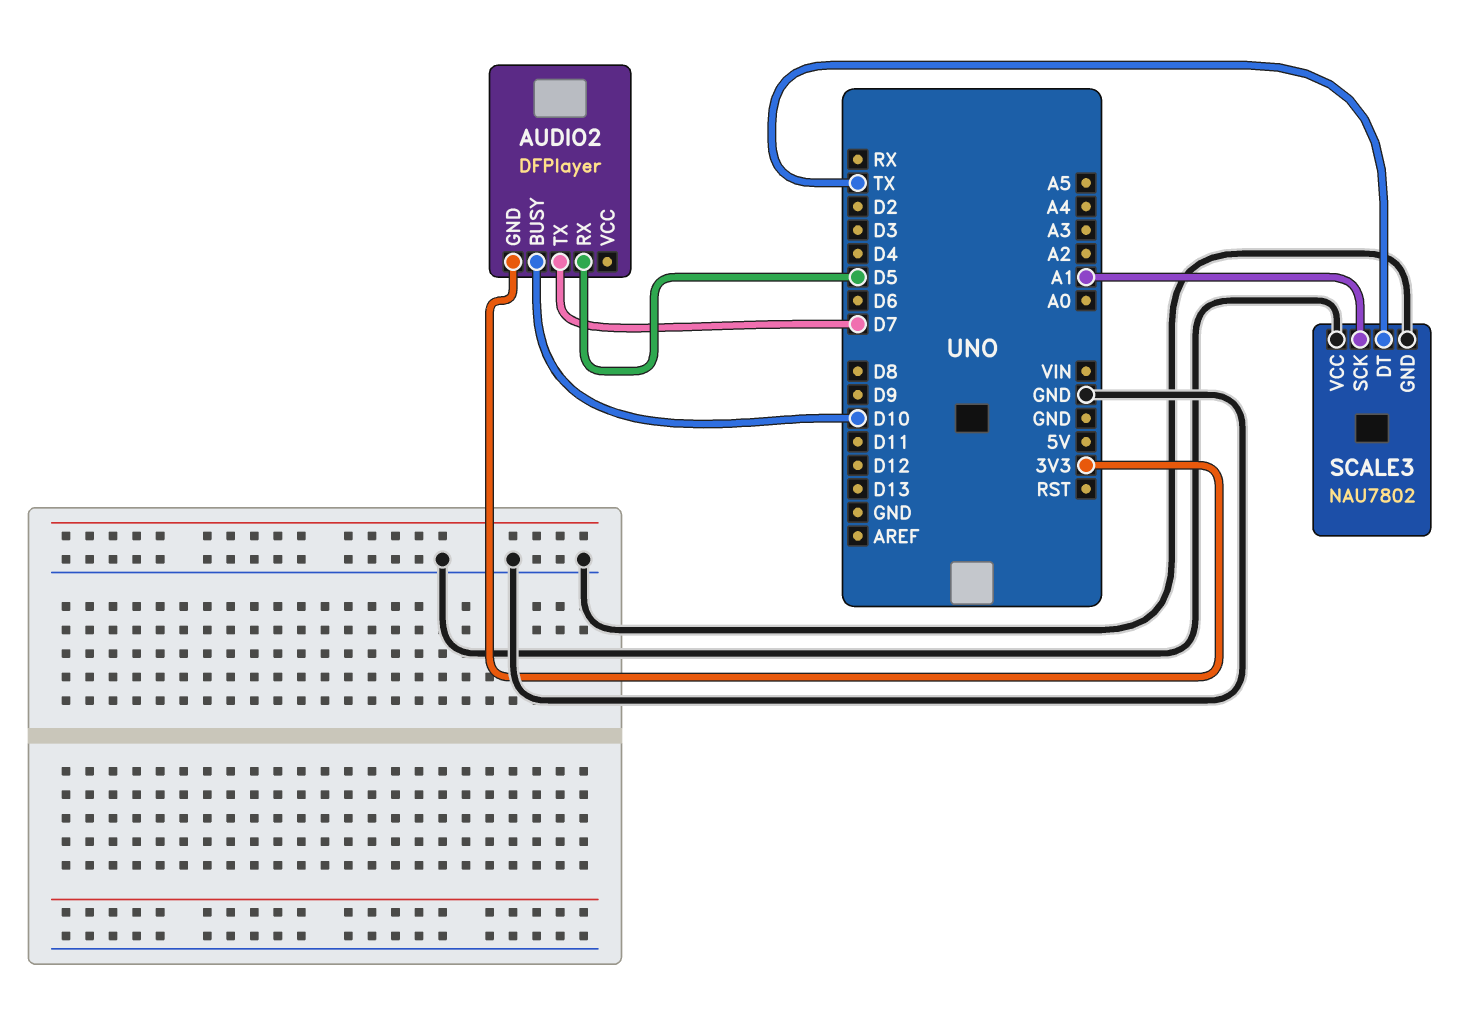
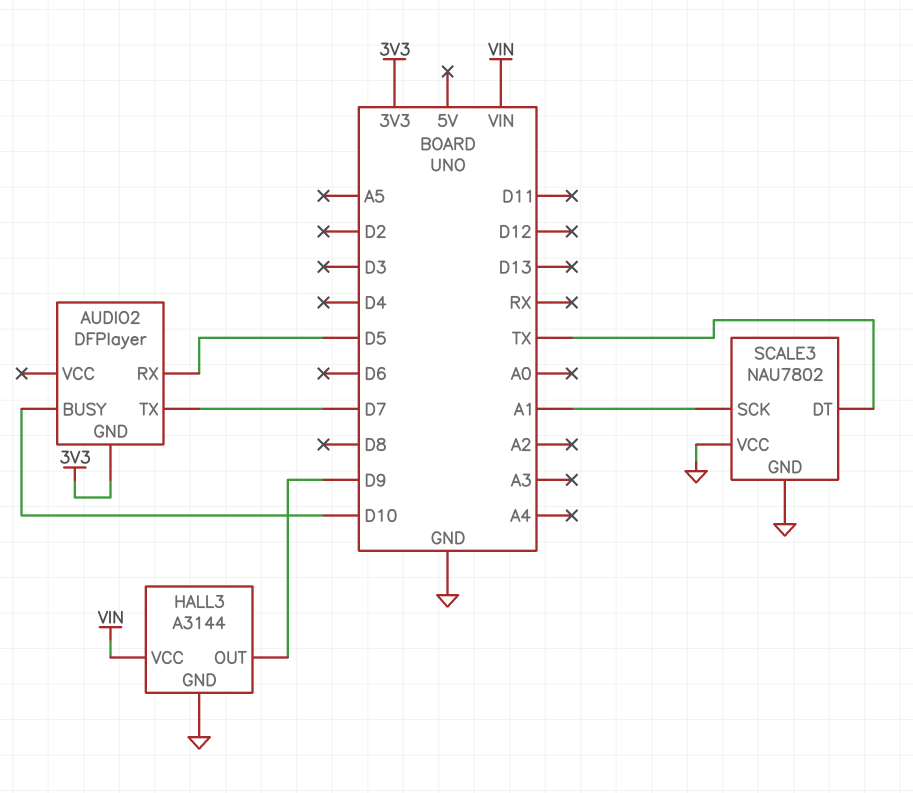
HALL3: none -> A3144
HALL3 pin GND: none -> GND
HALL3 pin OUT: none -> D9
HALL3 pin VCC: none -> VIN

